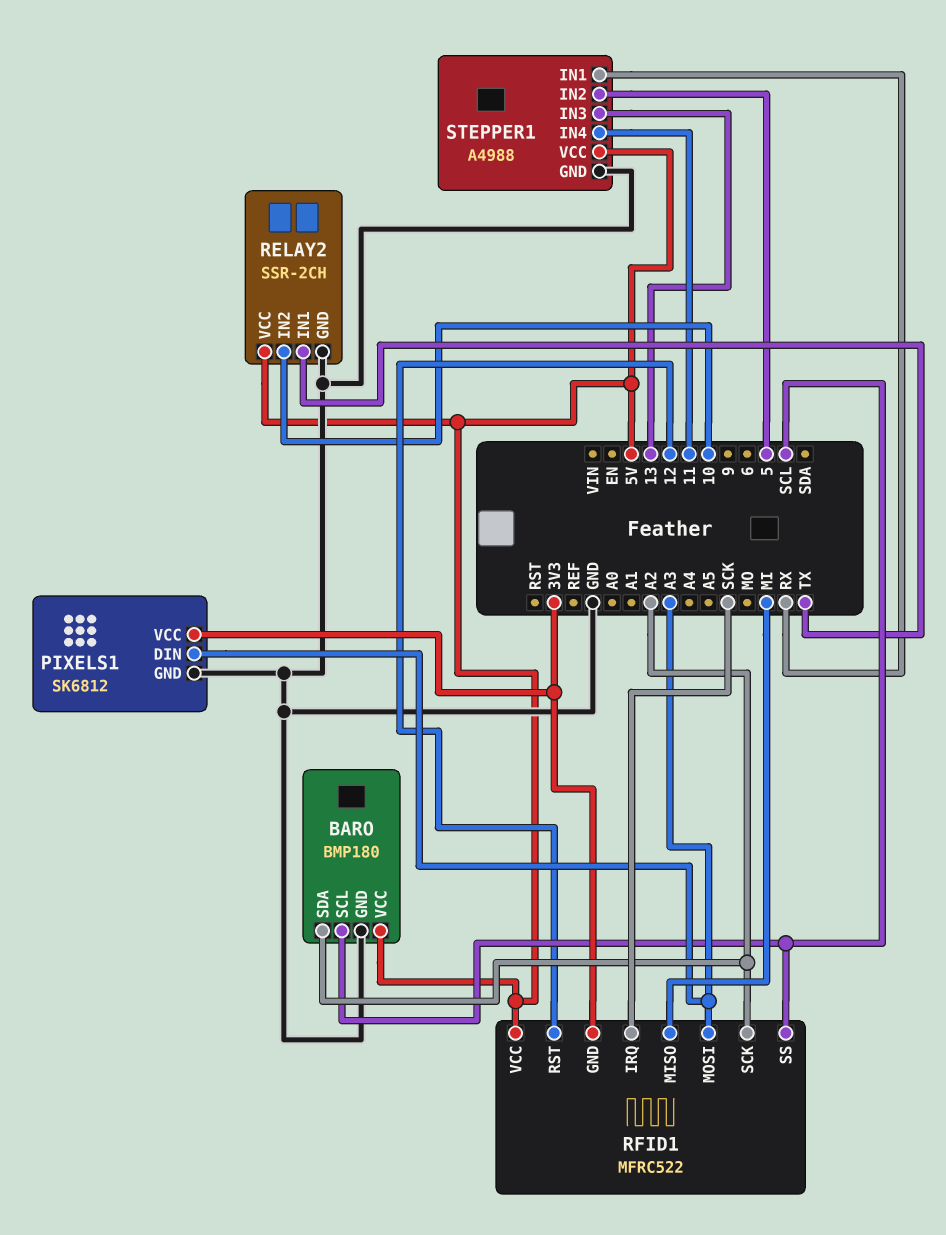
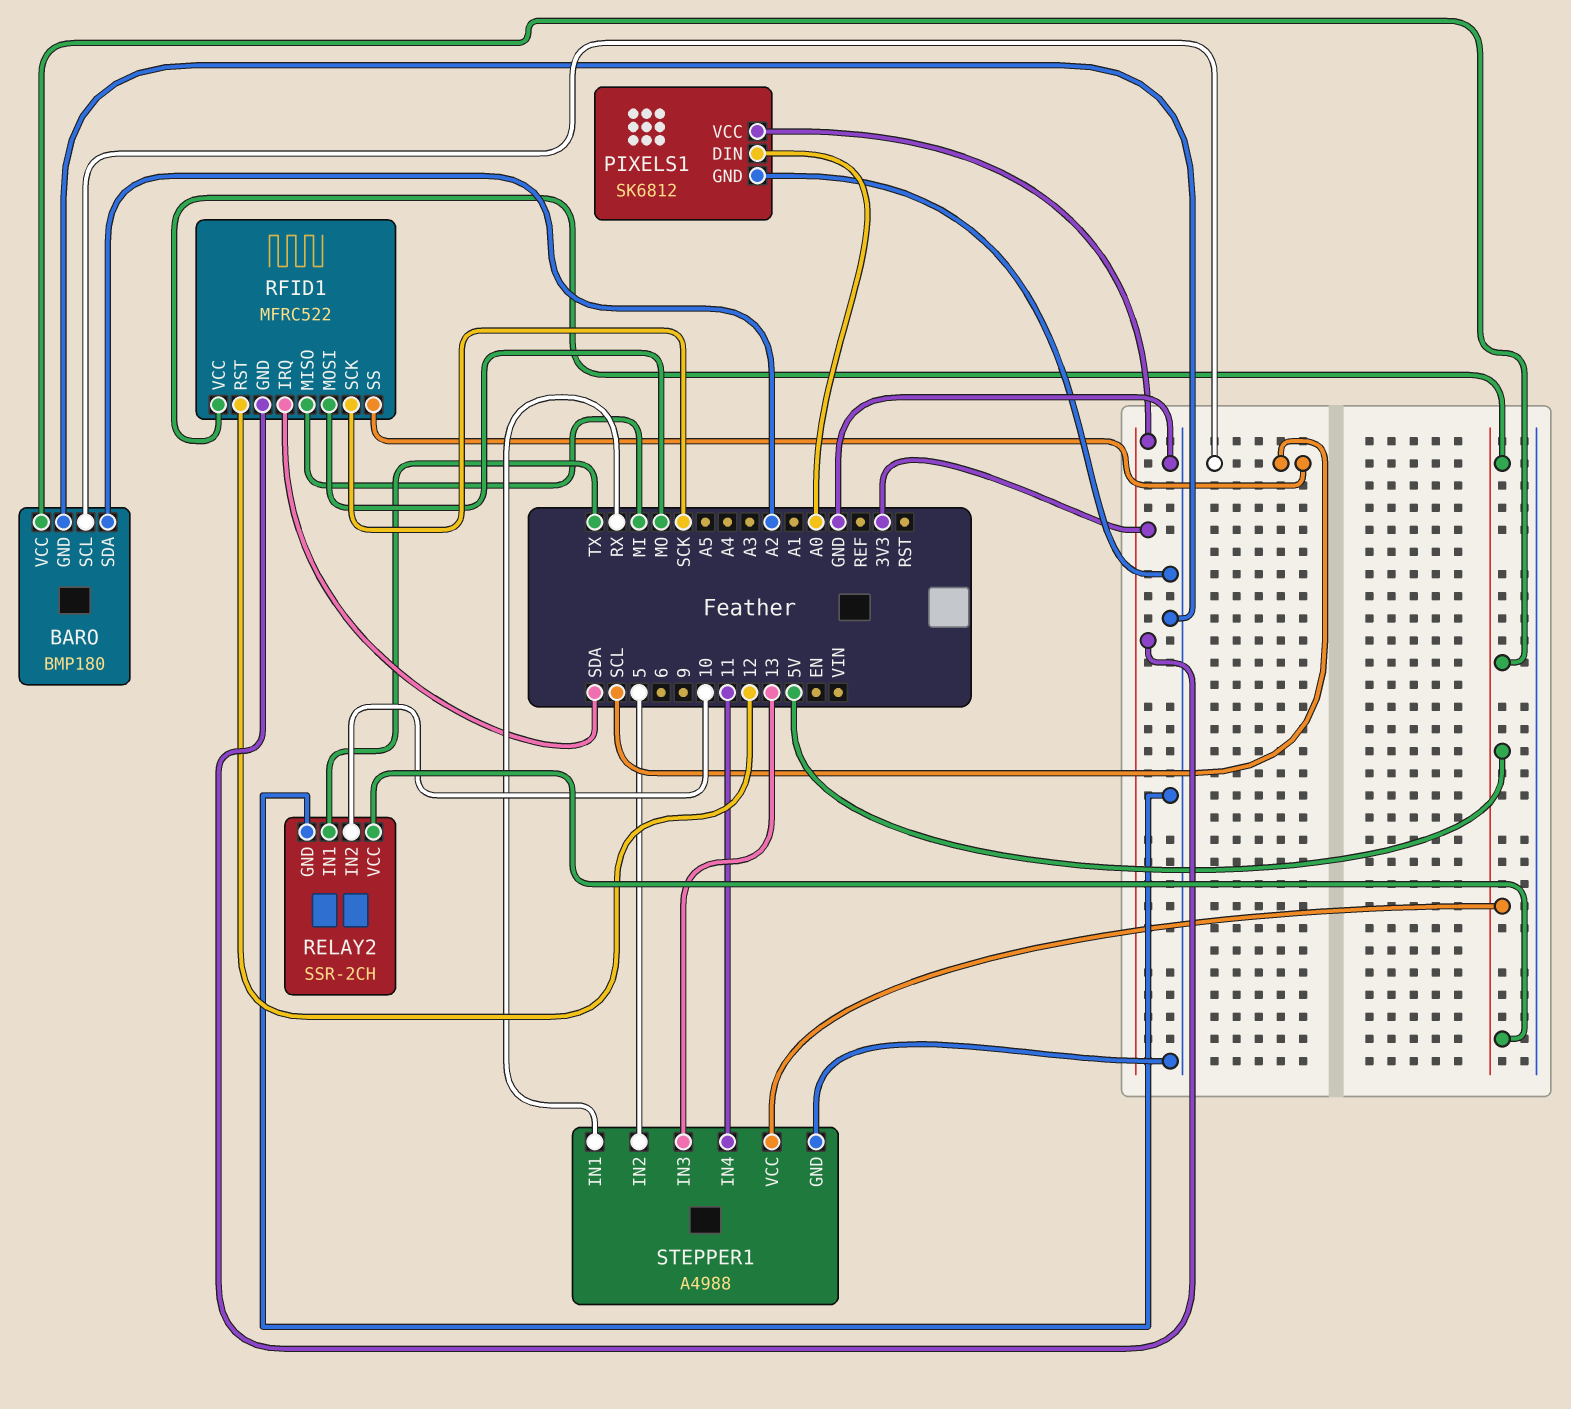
PIXELS1 pin DIN: A3 -> A0
RFID1 pin IRQ: SCK -> SDA
RFID1 pin MOSI: A3 -> MO
RFID1 pin SCK: A2 -> SCK

